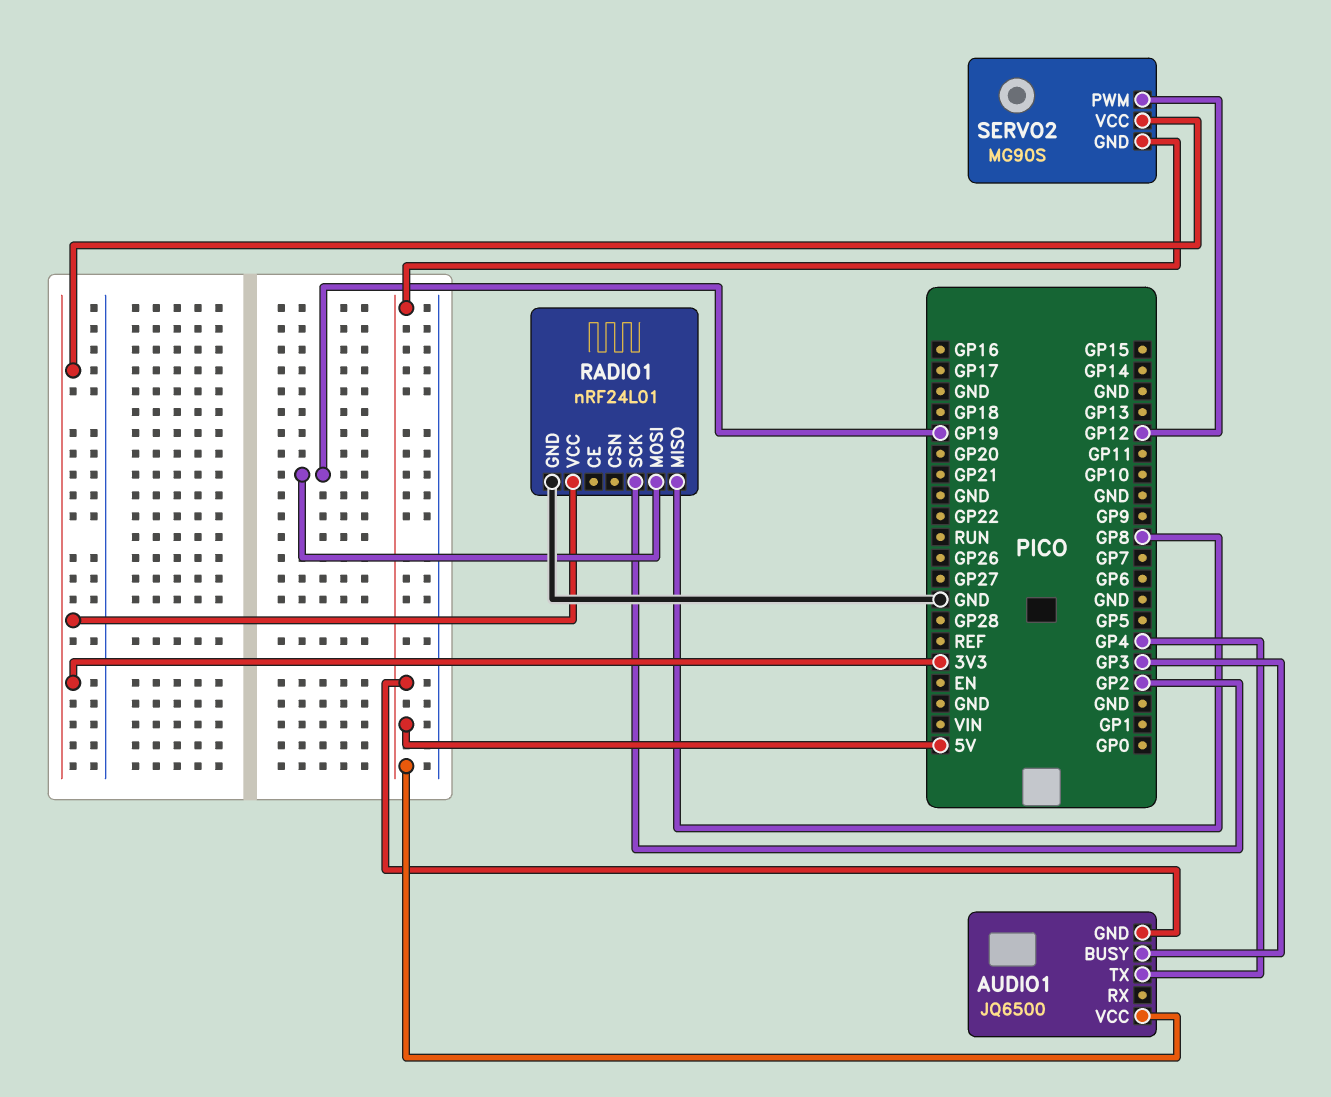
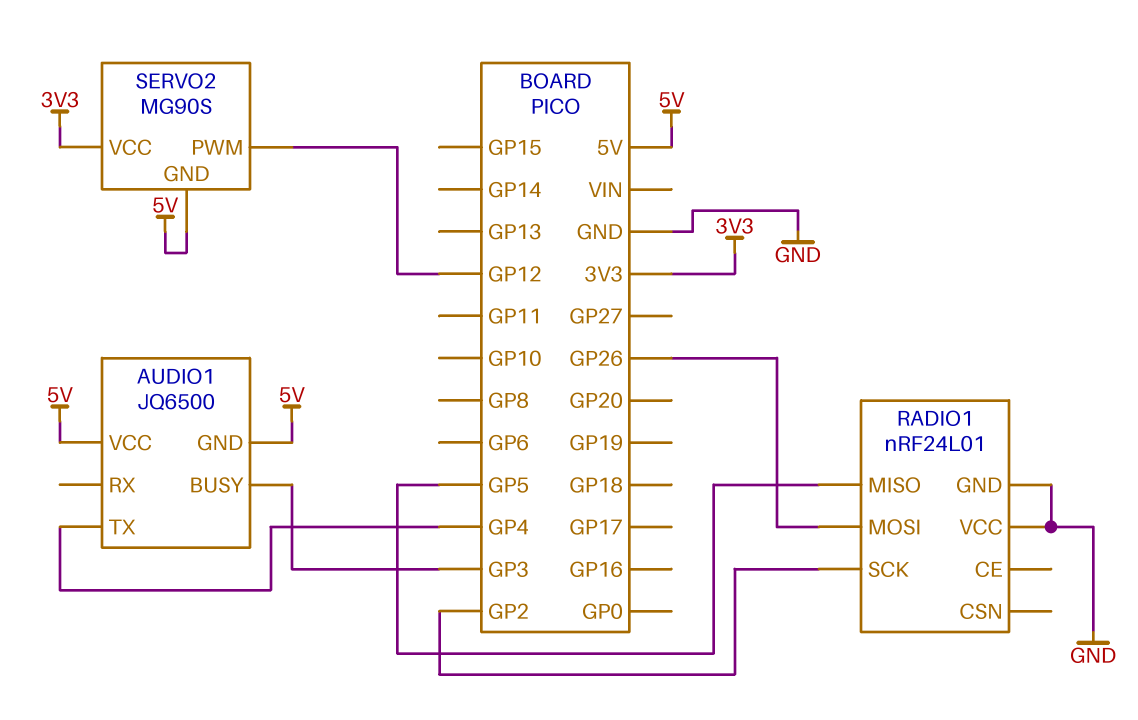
RADIO1 pin MISO: GP8 -> GP5
RADIO1 pin MOSI: GP19 -> GP26
RADIO1 pin VCC: 3V3 -> GND

